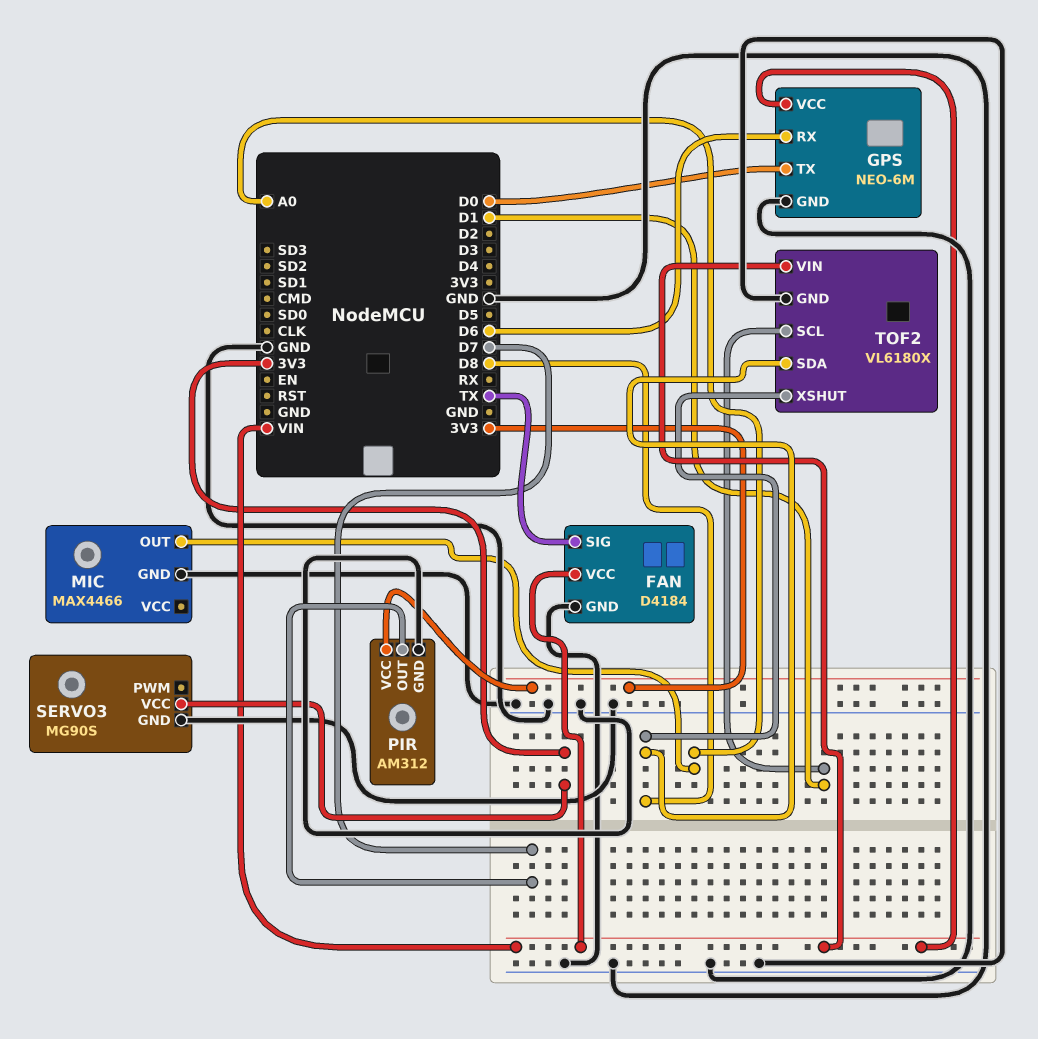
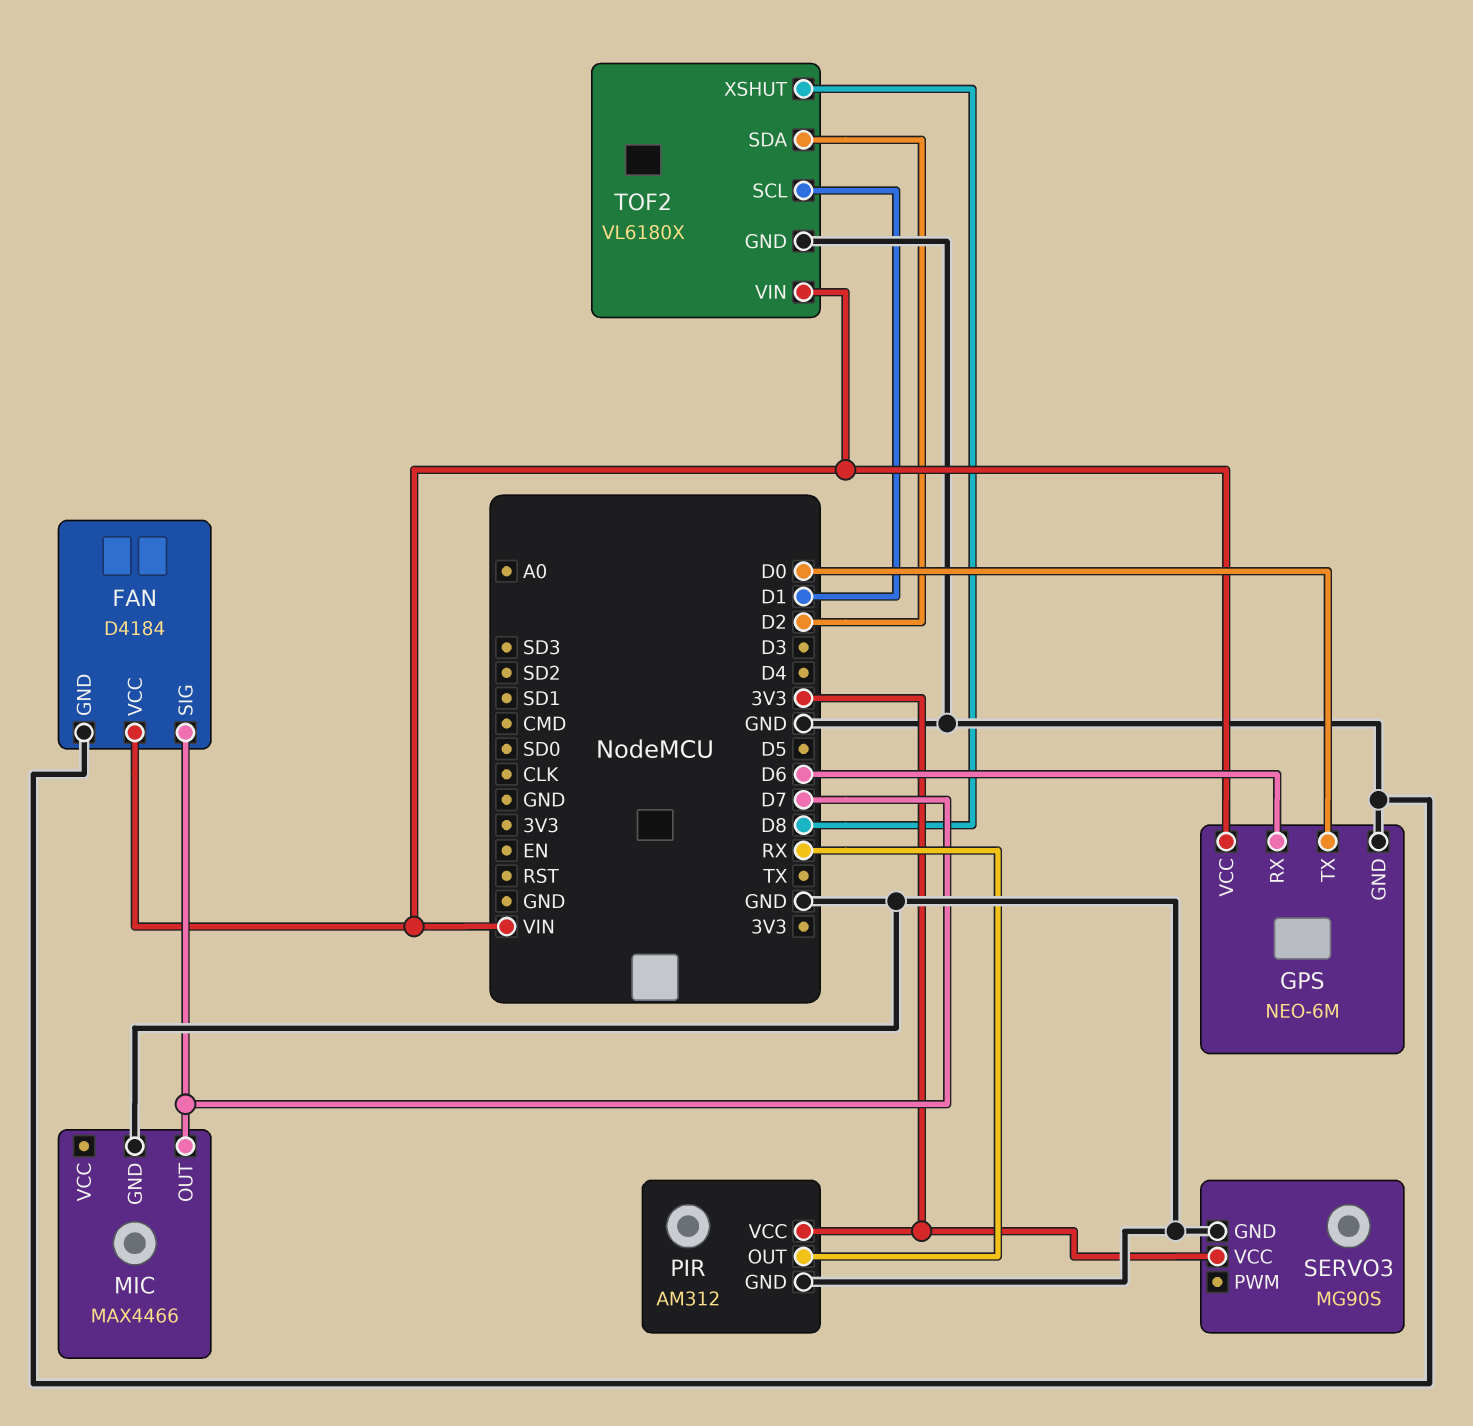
FAN pin SIG: TX -> D7
MIC pin OUT: A0 -> D7
PIR pin OUT: D7 -> RX
TOF2 pin SDA: D8 -> D2

